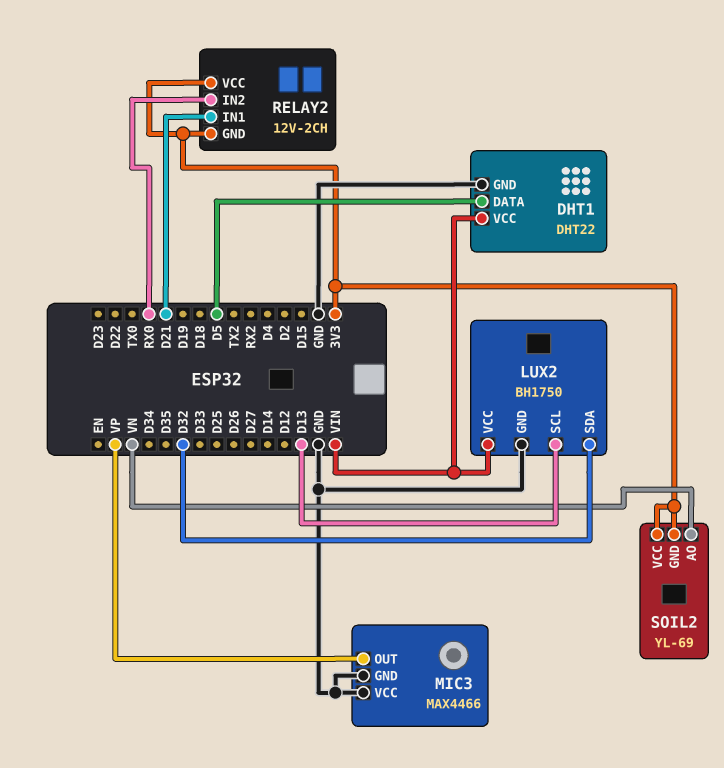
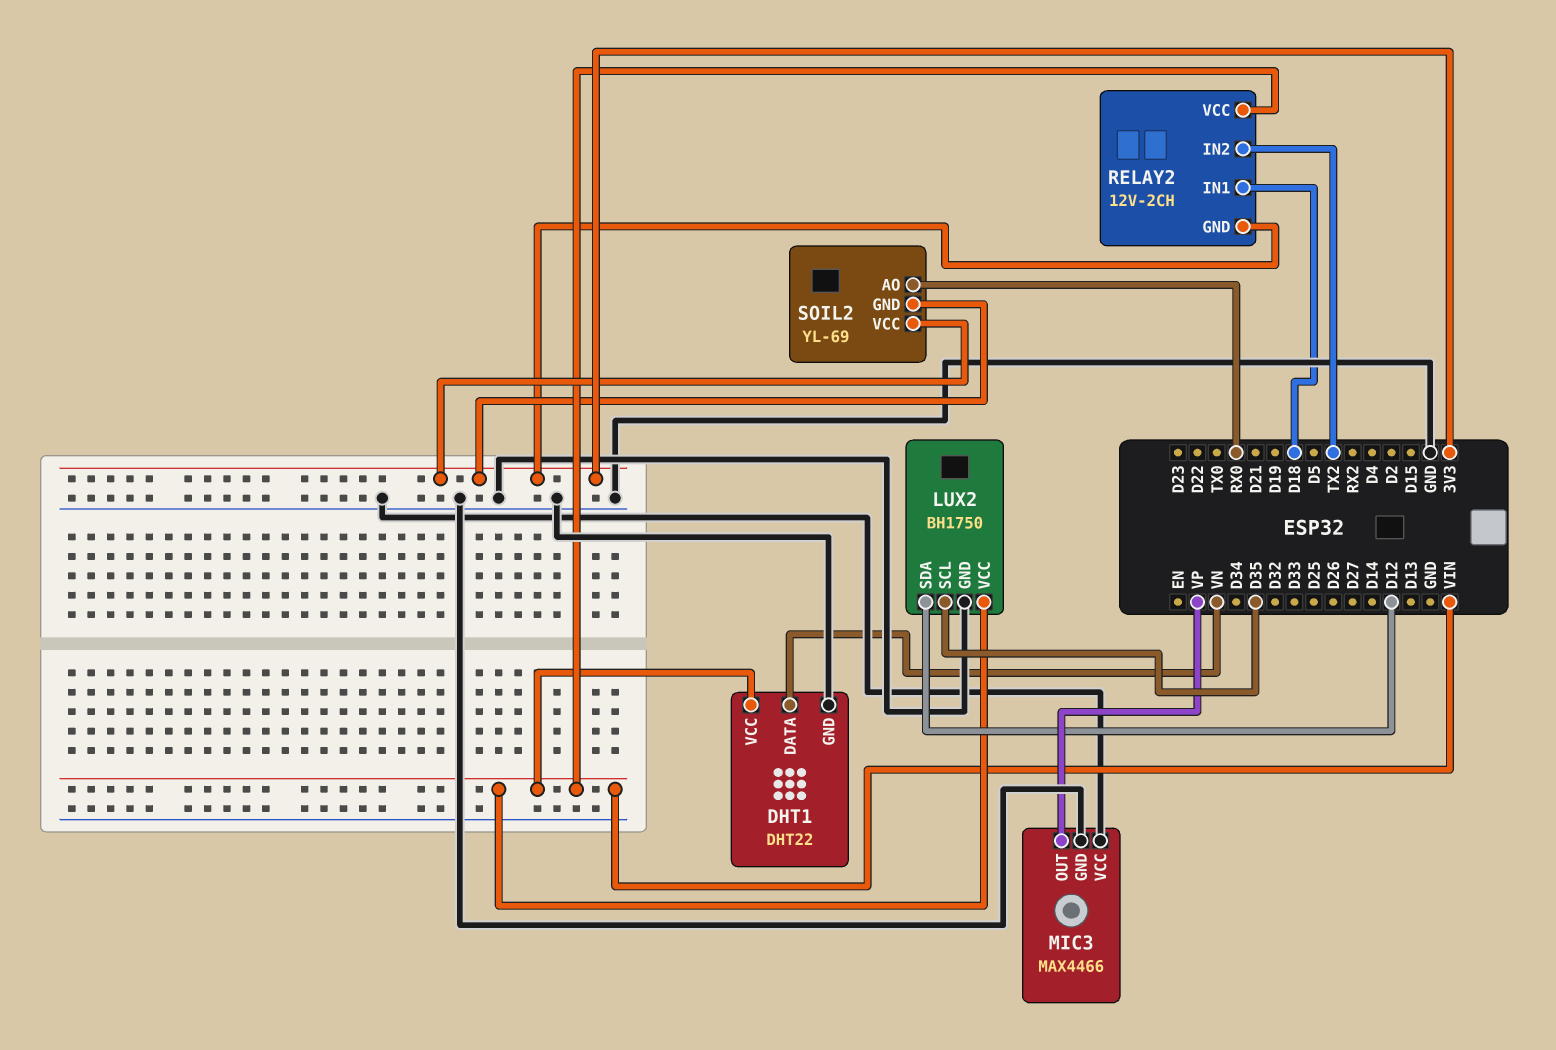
DHT1 pin DATA: D5 -> VN
LUX2 pin SCL: D13 -> D35
LUX2 pin SDA: D32 -> D12
RELAY2 pin IN1: D21 -> D18
RELAY2 pin IN2: RX0 -> TX2
RELAY2 pin VCC: 3V3 -> VIN
SOIL2 pin AO: VN -> RX0

